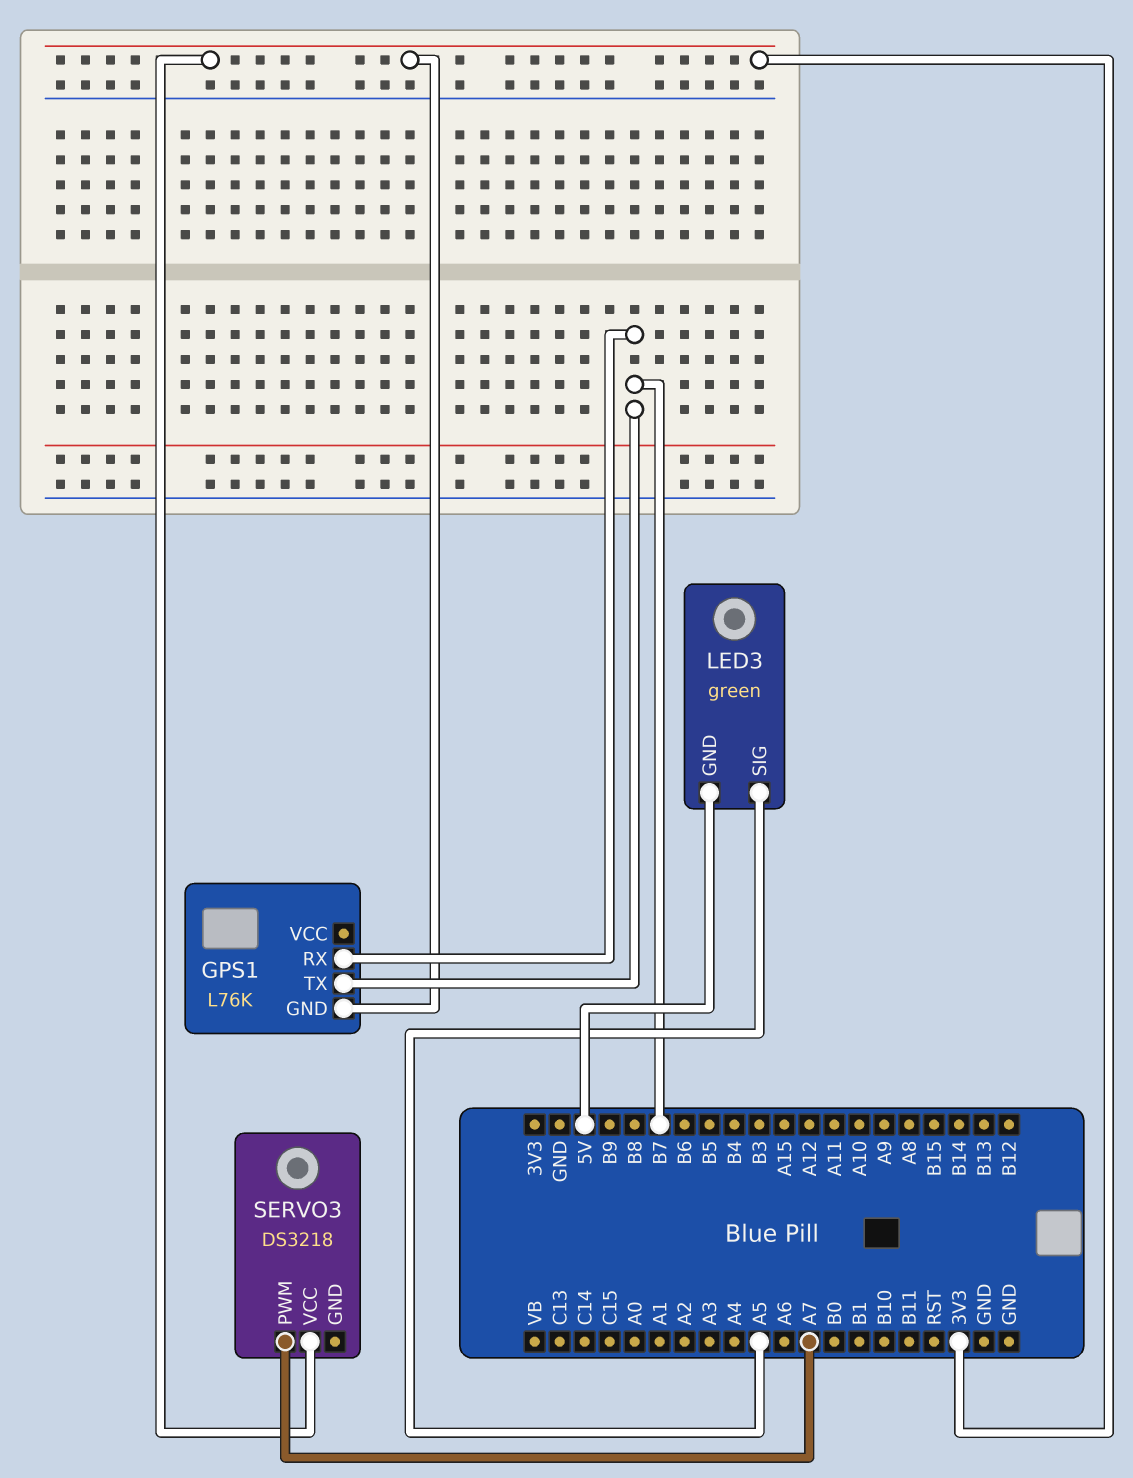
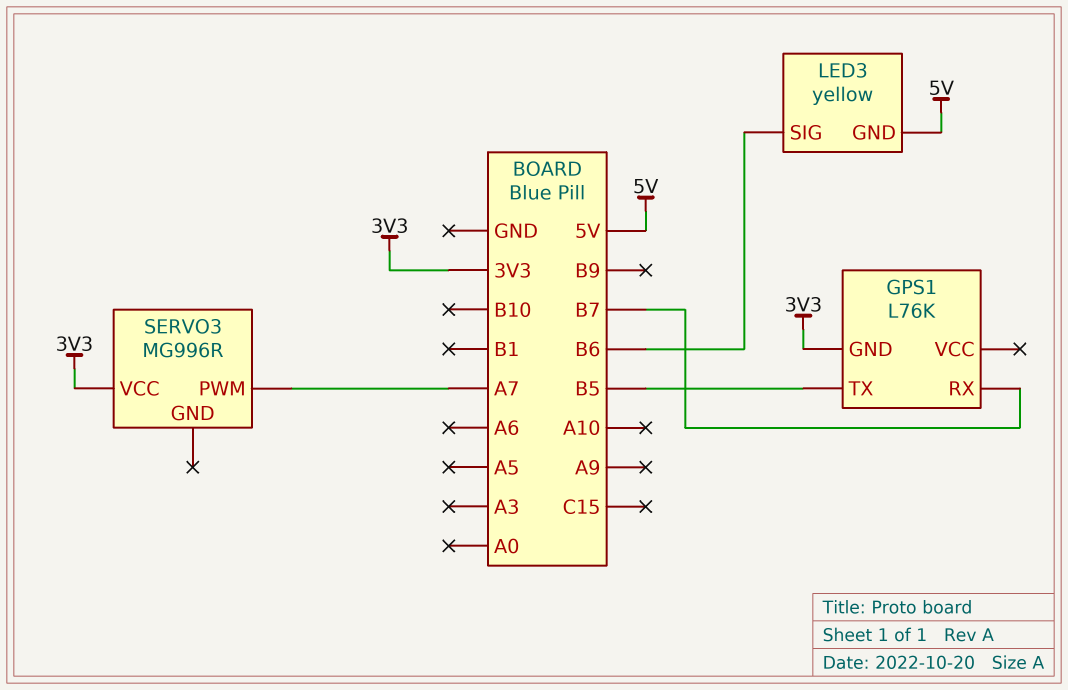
GPS1 pin TX: B7 -> B5
LED3: green -> yellow
LED3 pin SIG: A5 -> B6
SERVO3: DS3218 -> MG996R

